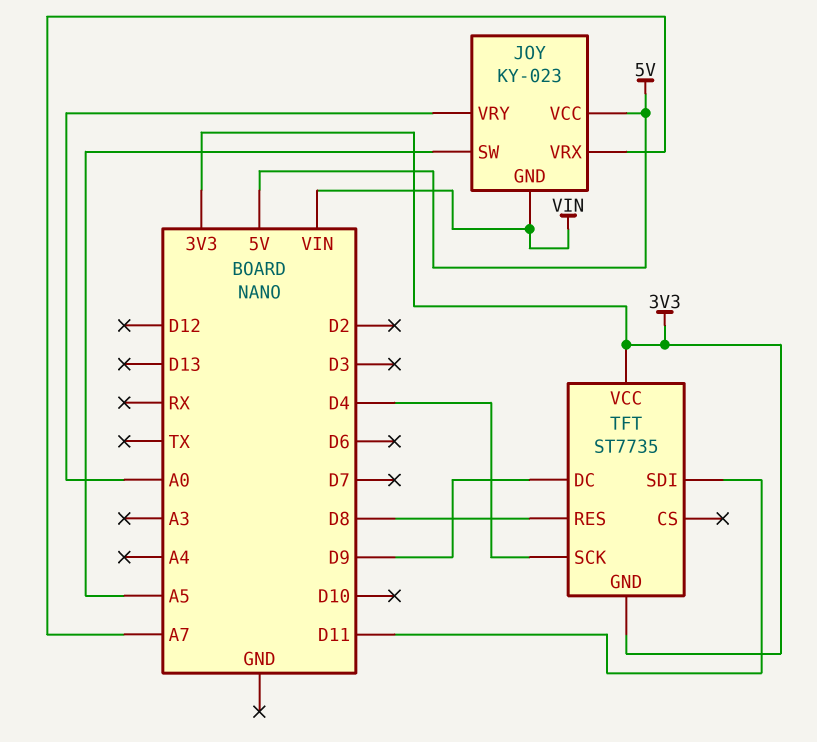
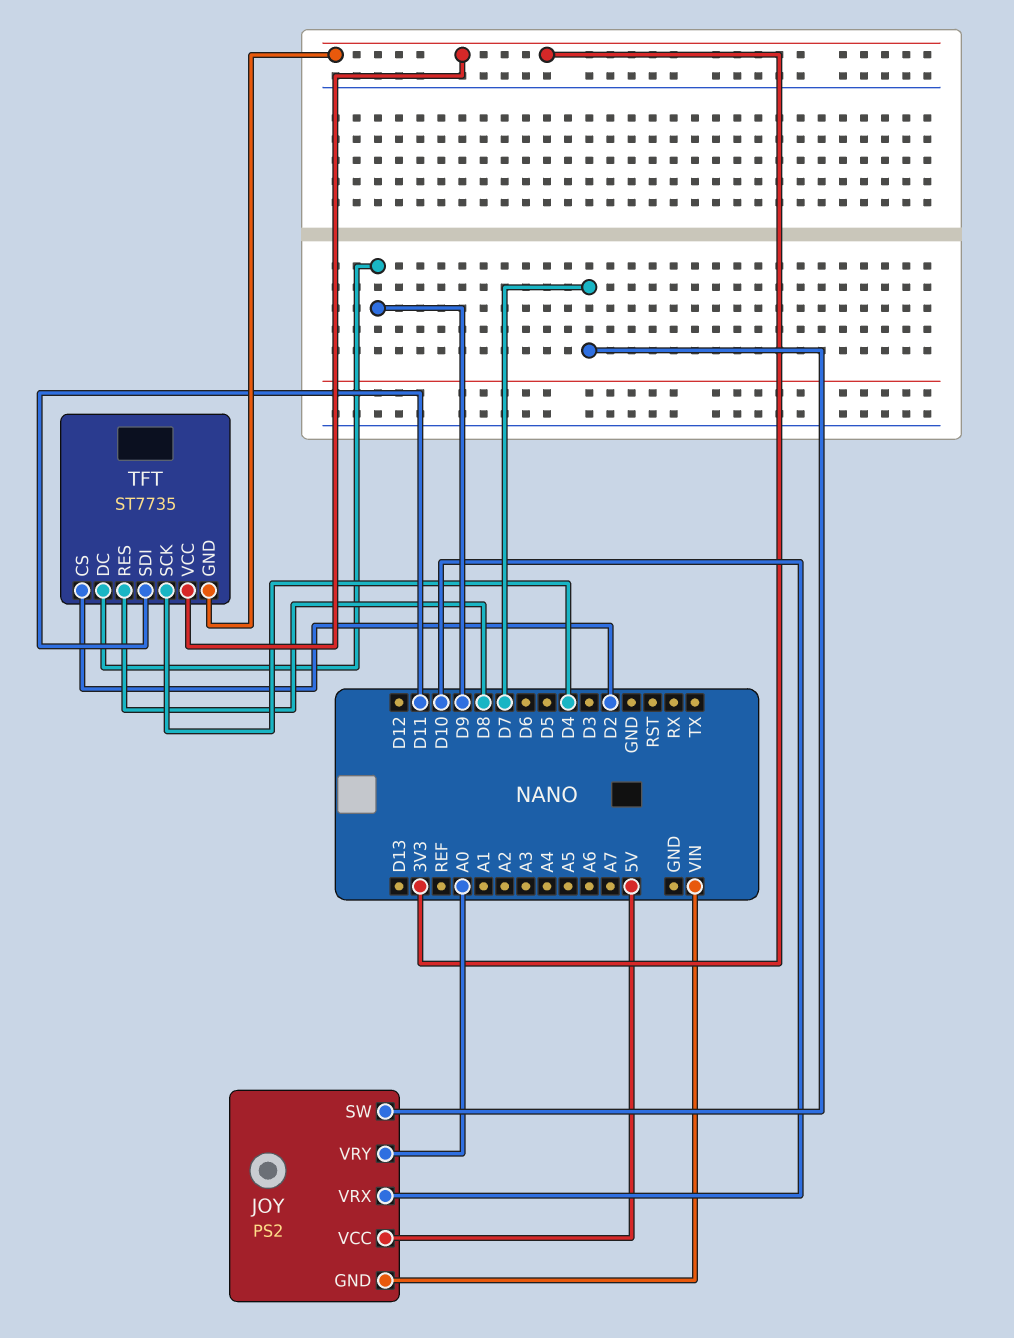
JOY: KY-023 -> PS2
JOY pin SW: A5 -> D7
JOY pin VRX: A7 -> D10
TFT pin CS: none -> D2

